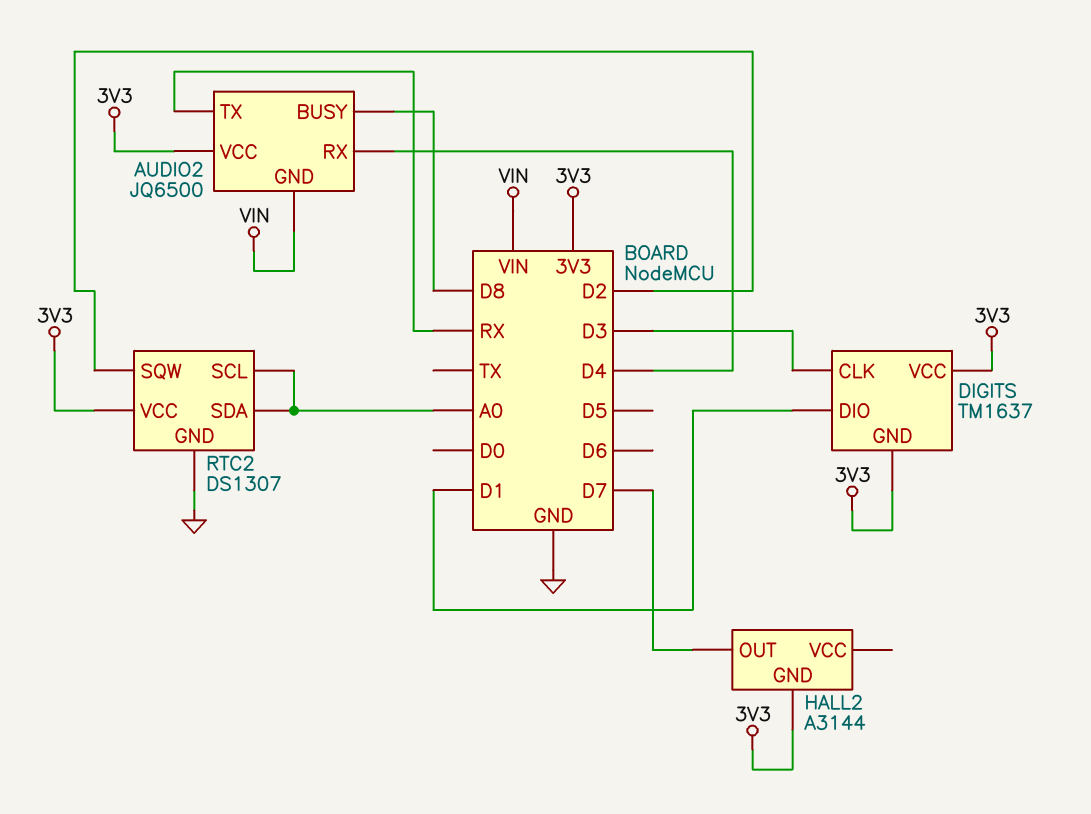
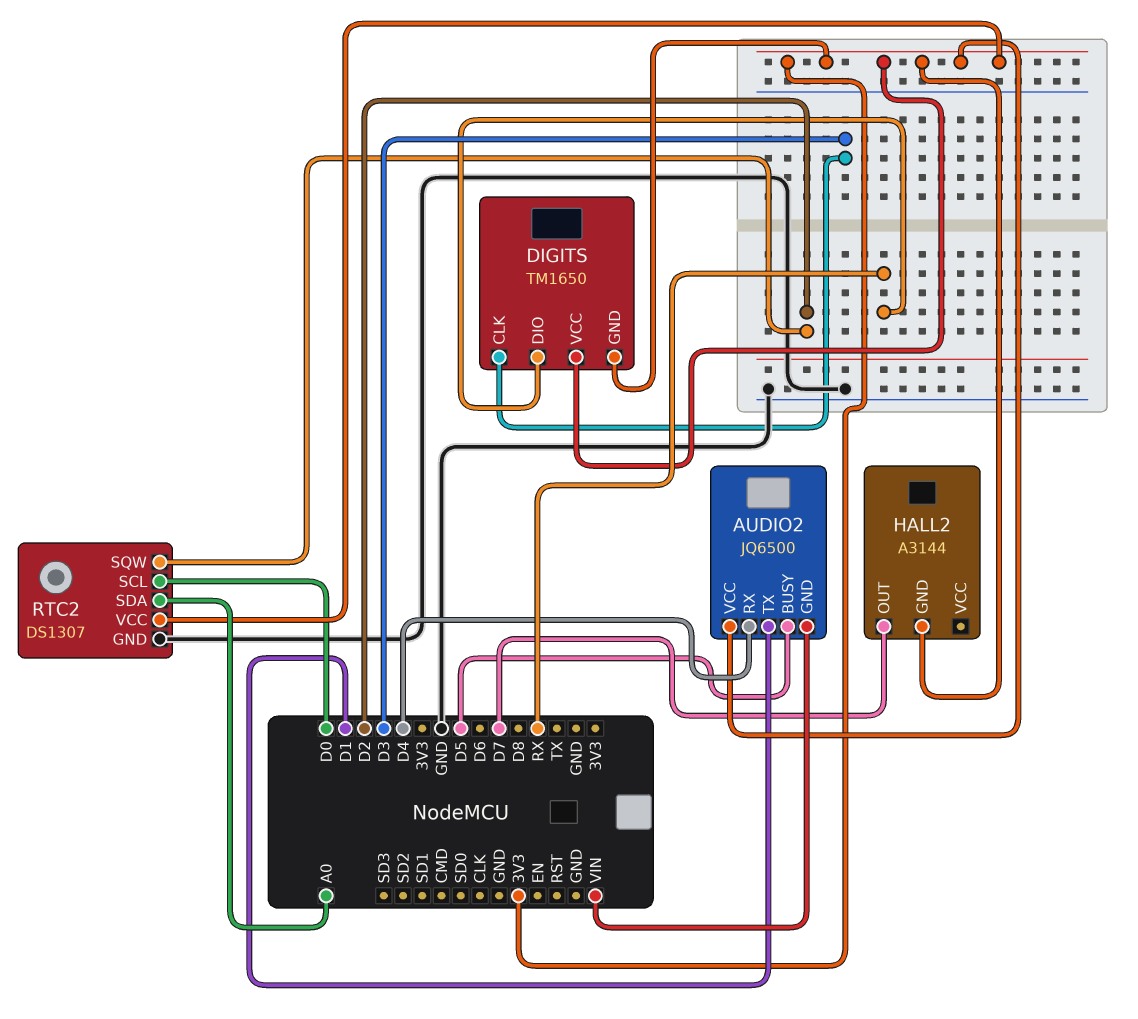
AUDIO2 pin BUSY: D8 -> D5
AUDIO2 pin TX: RX -> D1
DIGITS: TM1637 -> TM1650
DIGITS pin DIO: D1 -> RX
RTC2 pin SCL: A0 -> D0

